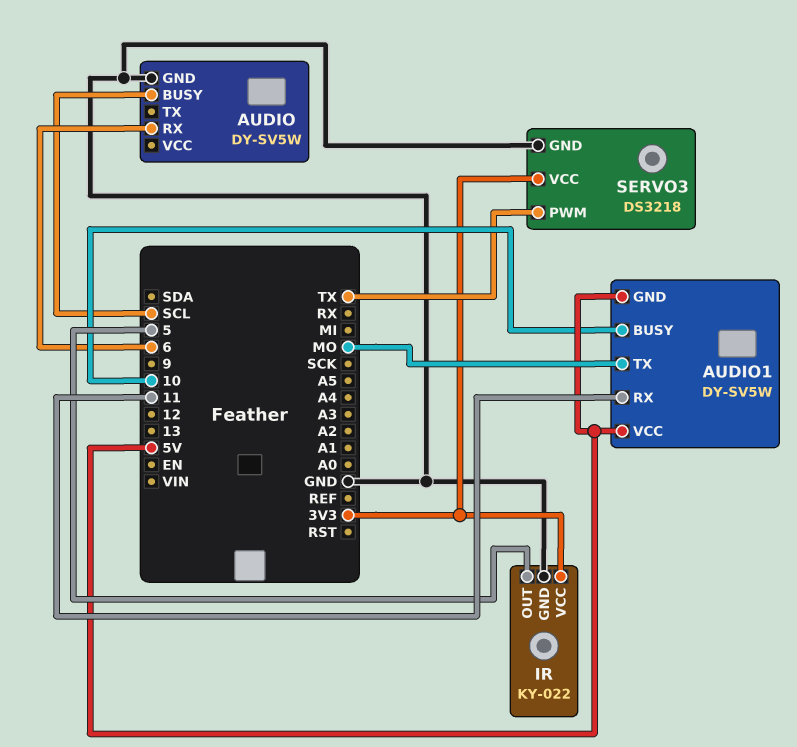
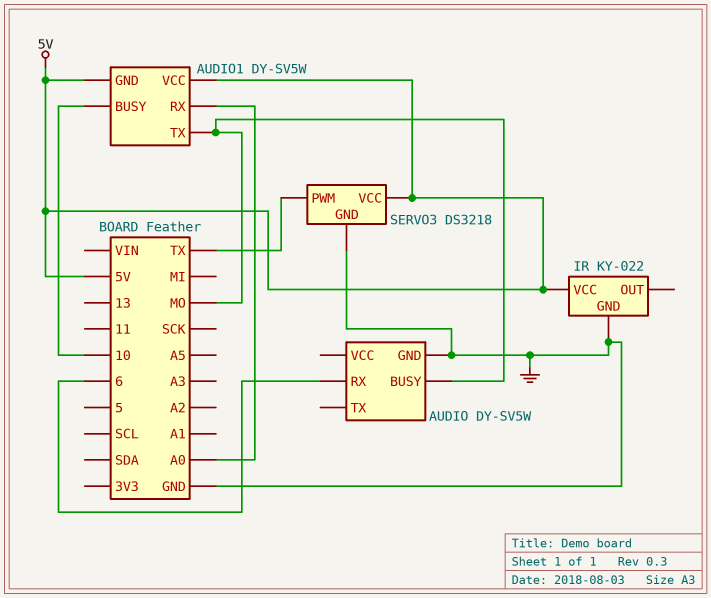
AUDIO pin BUSY: SCL -> MO
AUDIO1 pin RX: 11 -> A0
IR pin OUT: 5 -> none
IR pin VCC: 3V3 -> 5V
SERVO3 pin VCC: 3V3 -> 5V

